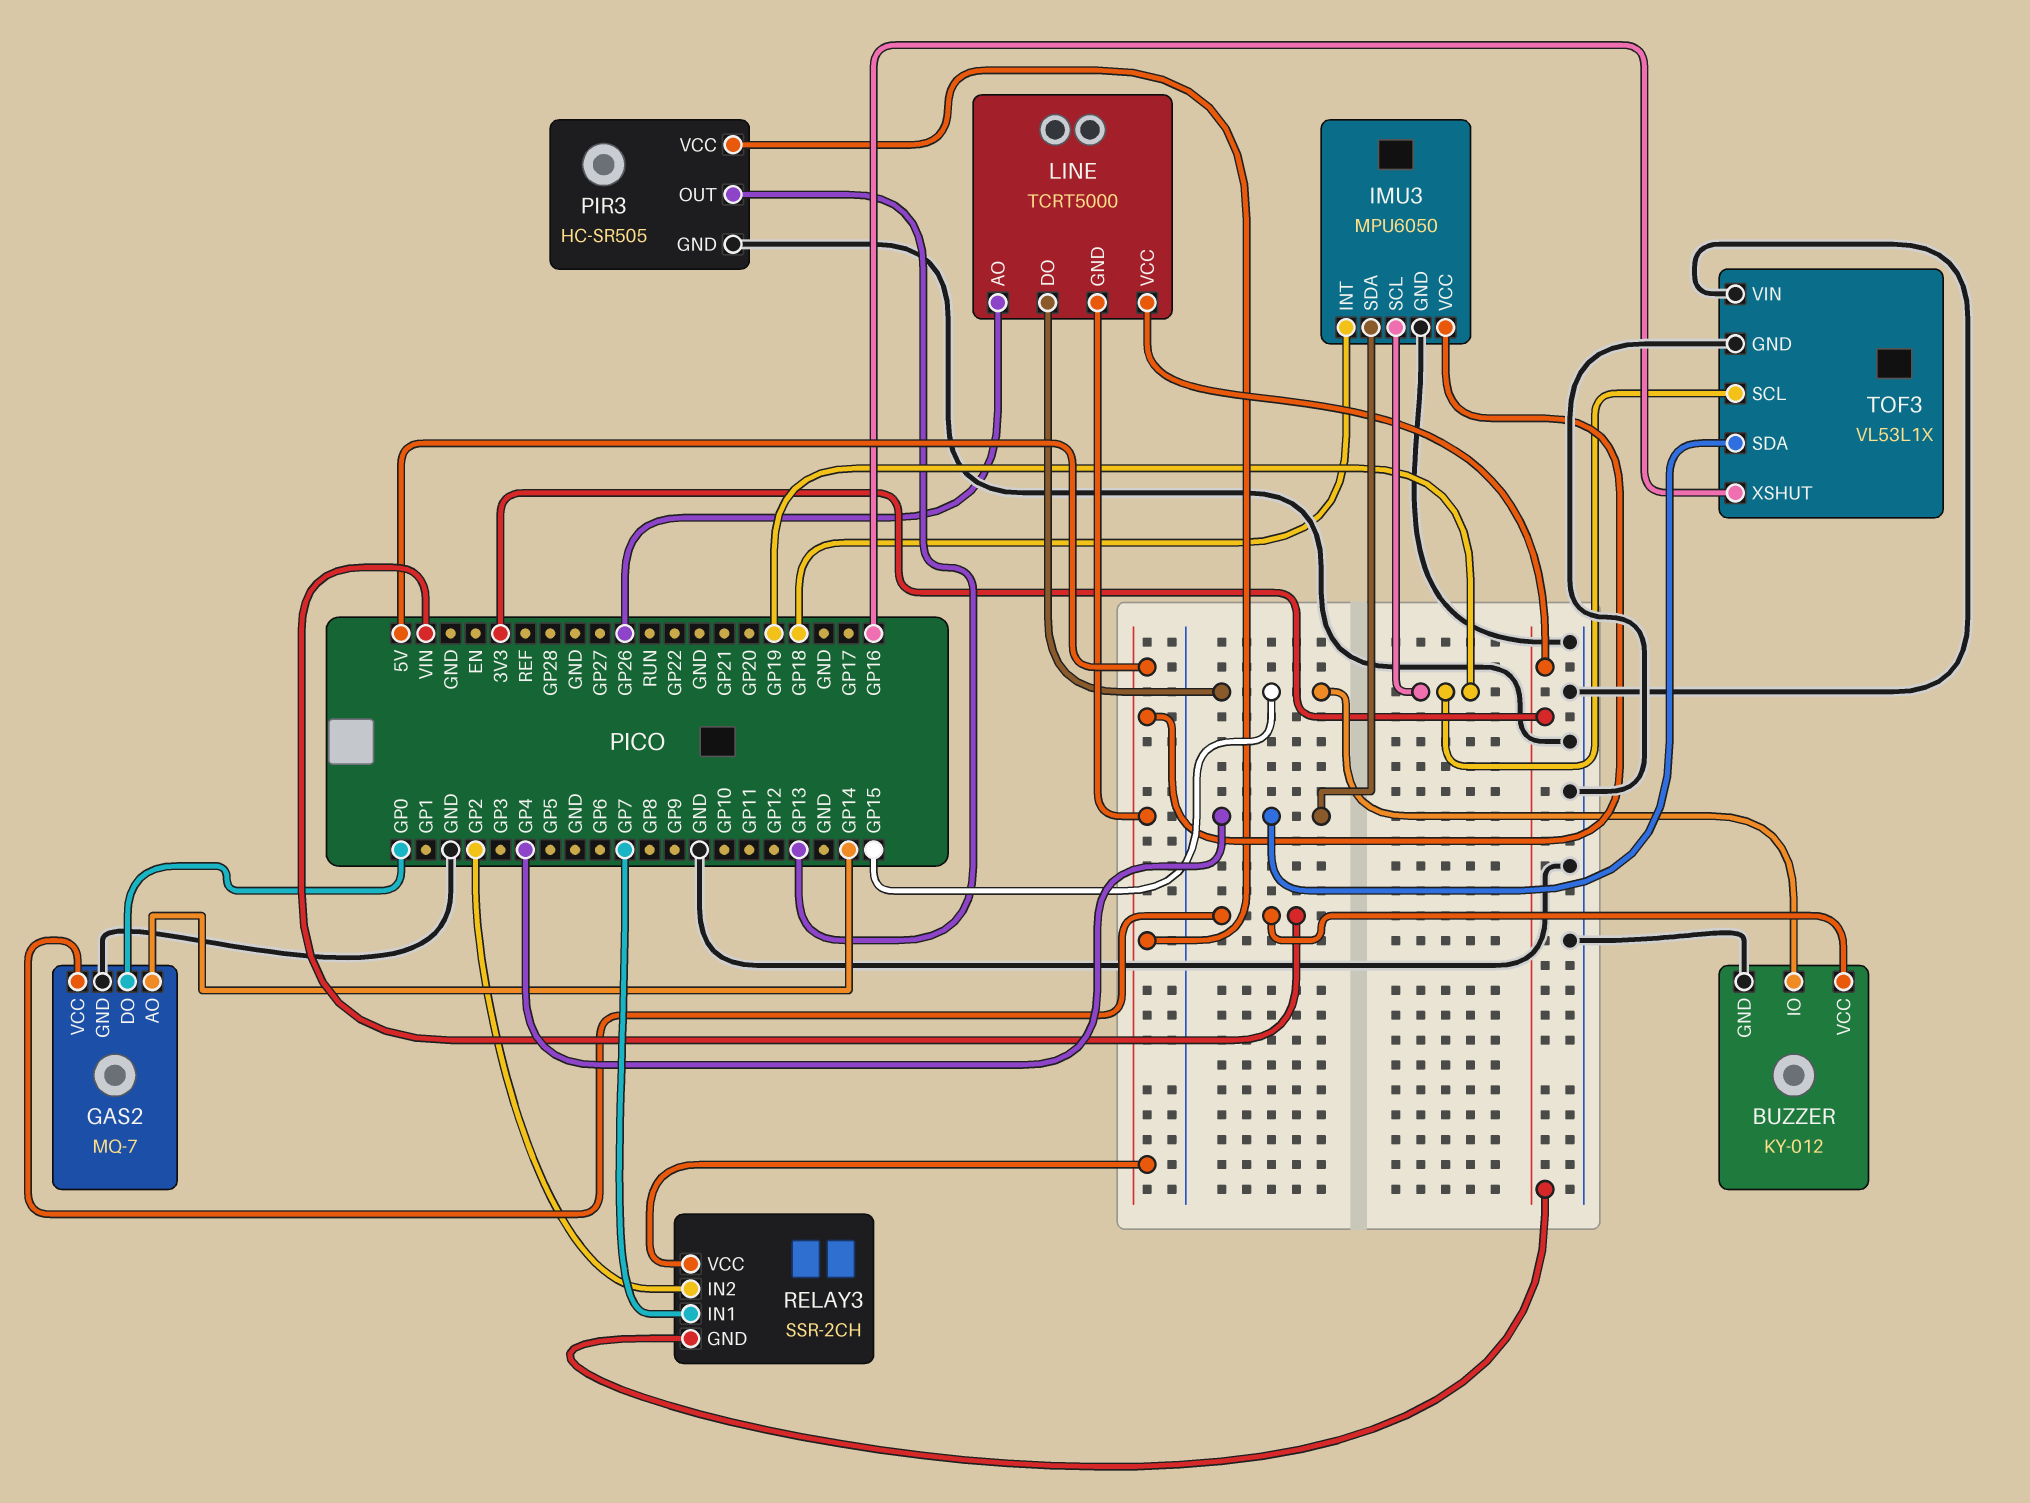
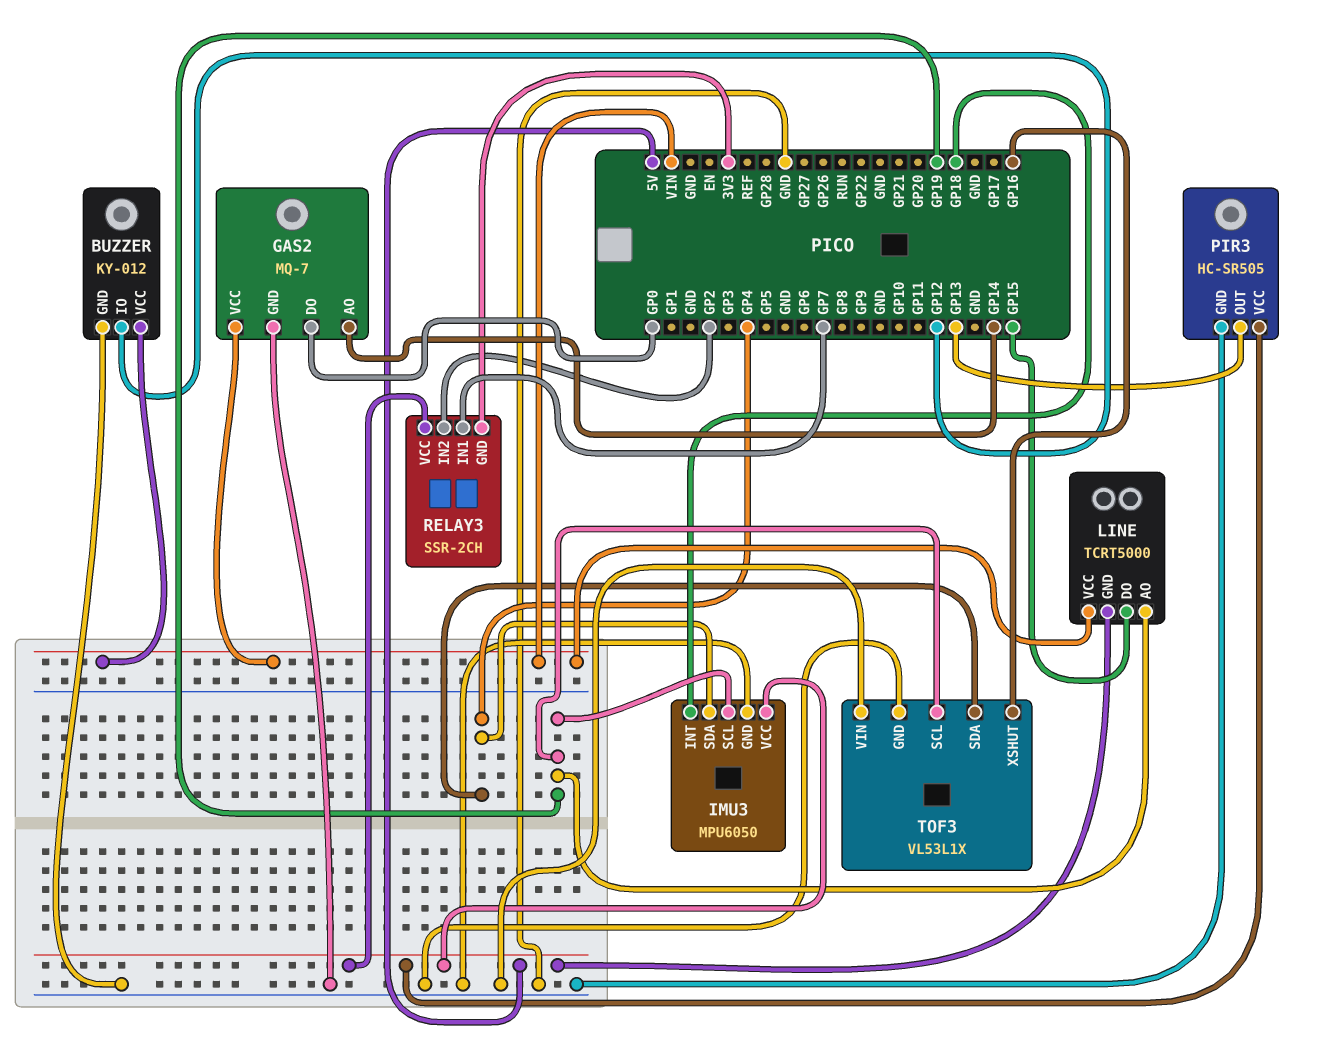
BUZZER pin IO: GP15 -> GP12
LINE pin AO: GP26 -> GP19
LINE pin VCC: 3V3 -> VIN

